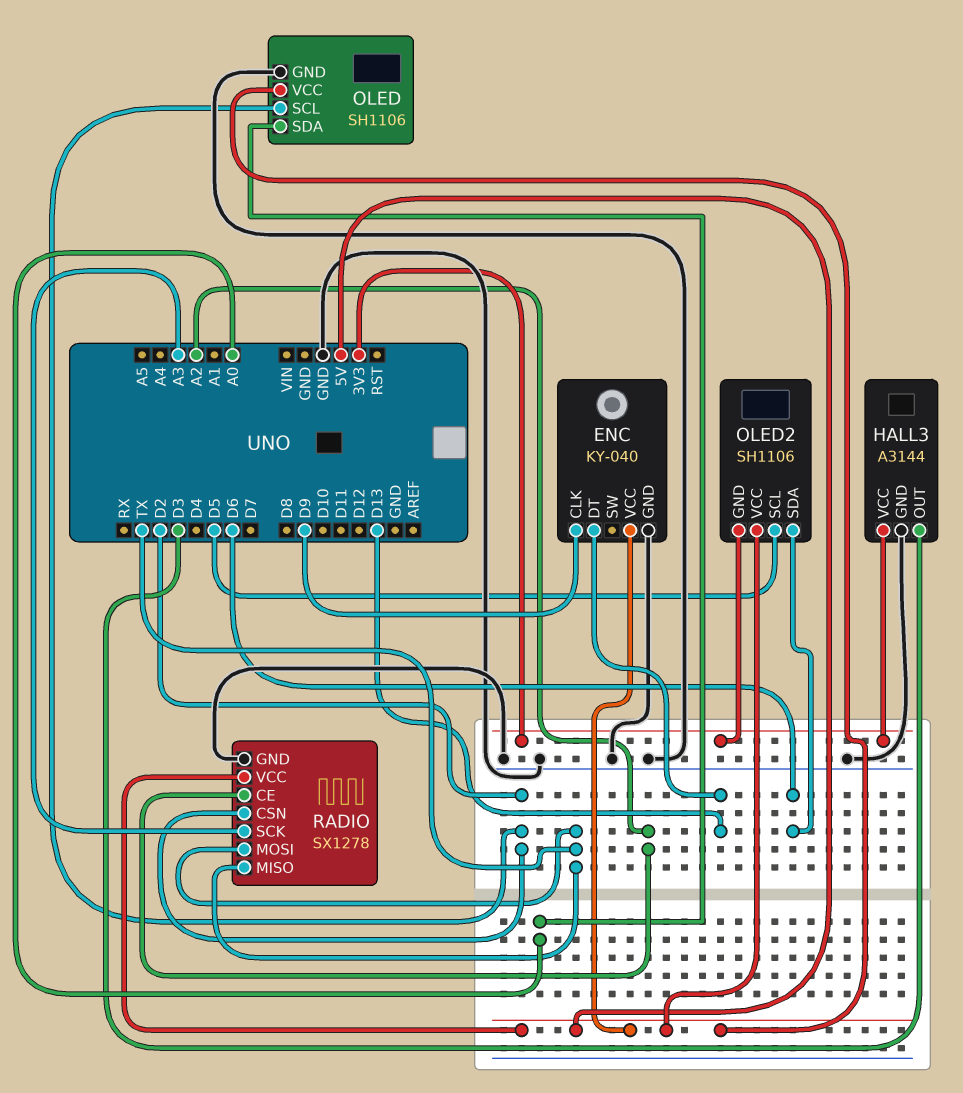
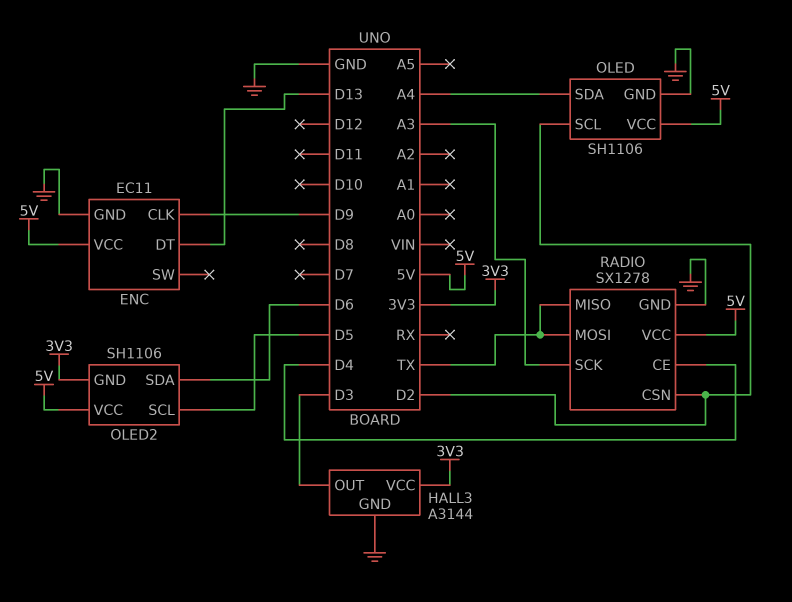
ENC: KY-040 -> EC11
OLED pin SDA: A0 -> A4
RADIO pin CE: A2 -> D4

